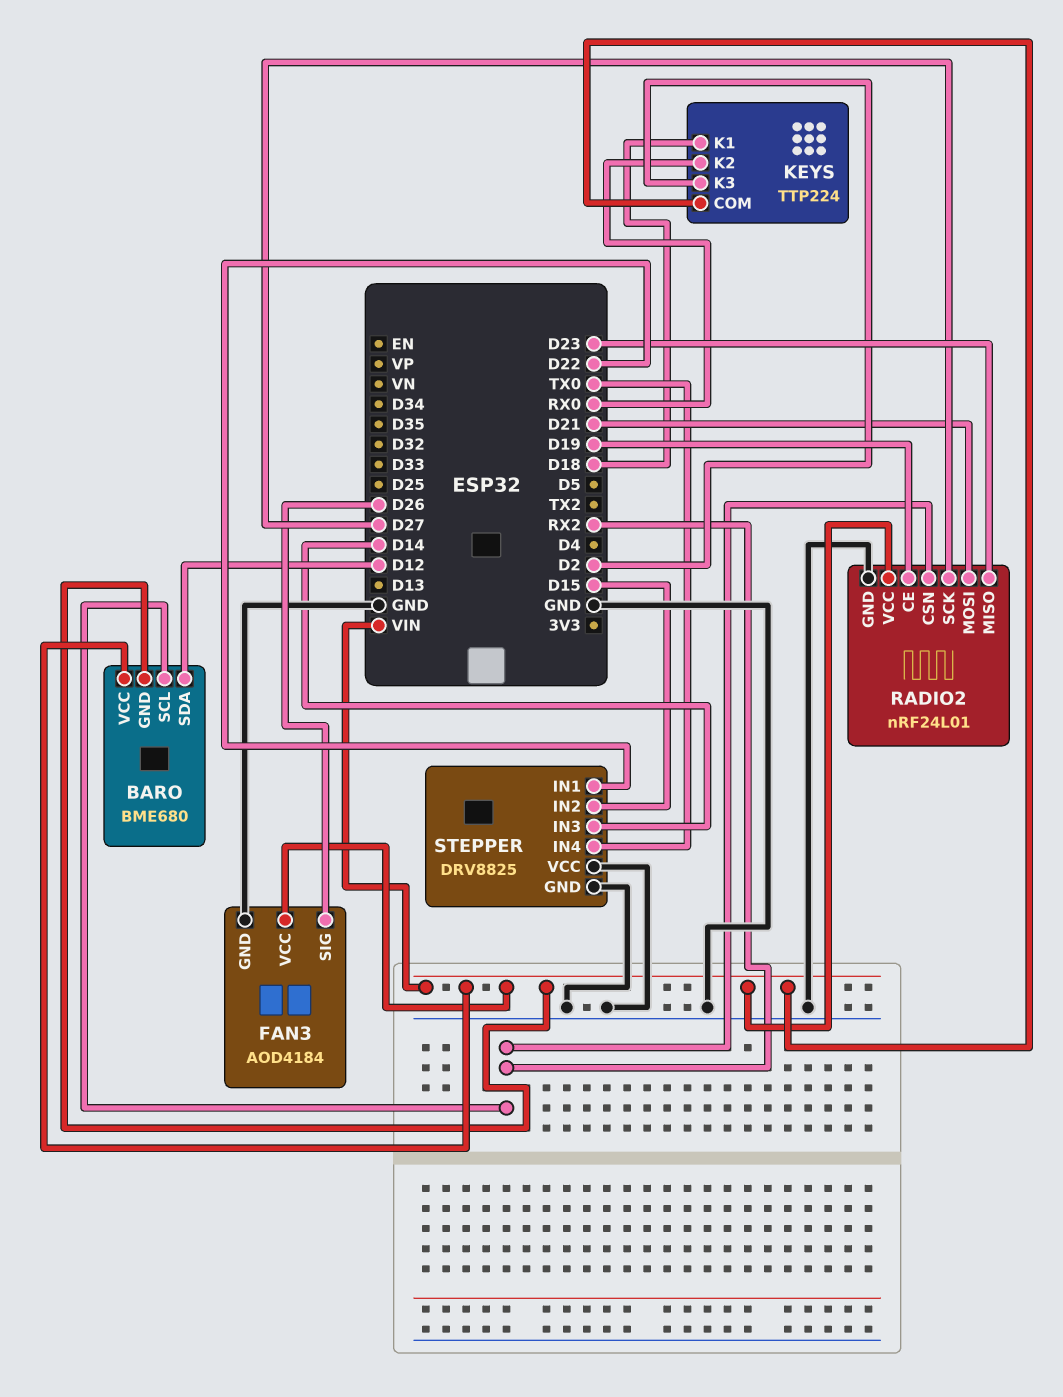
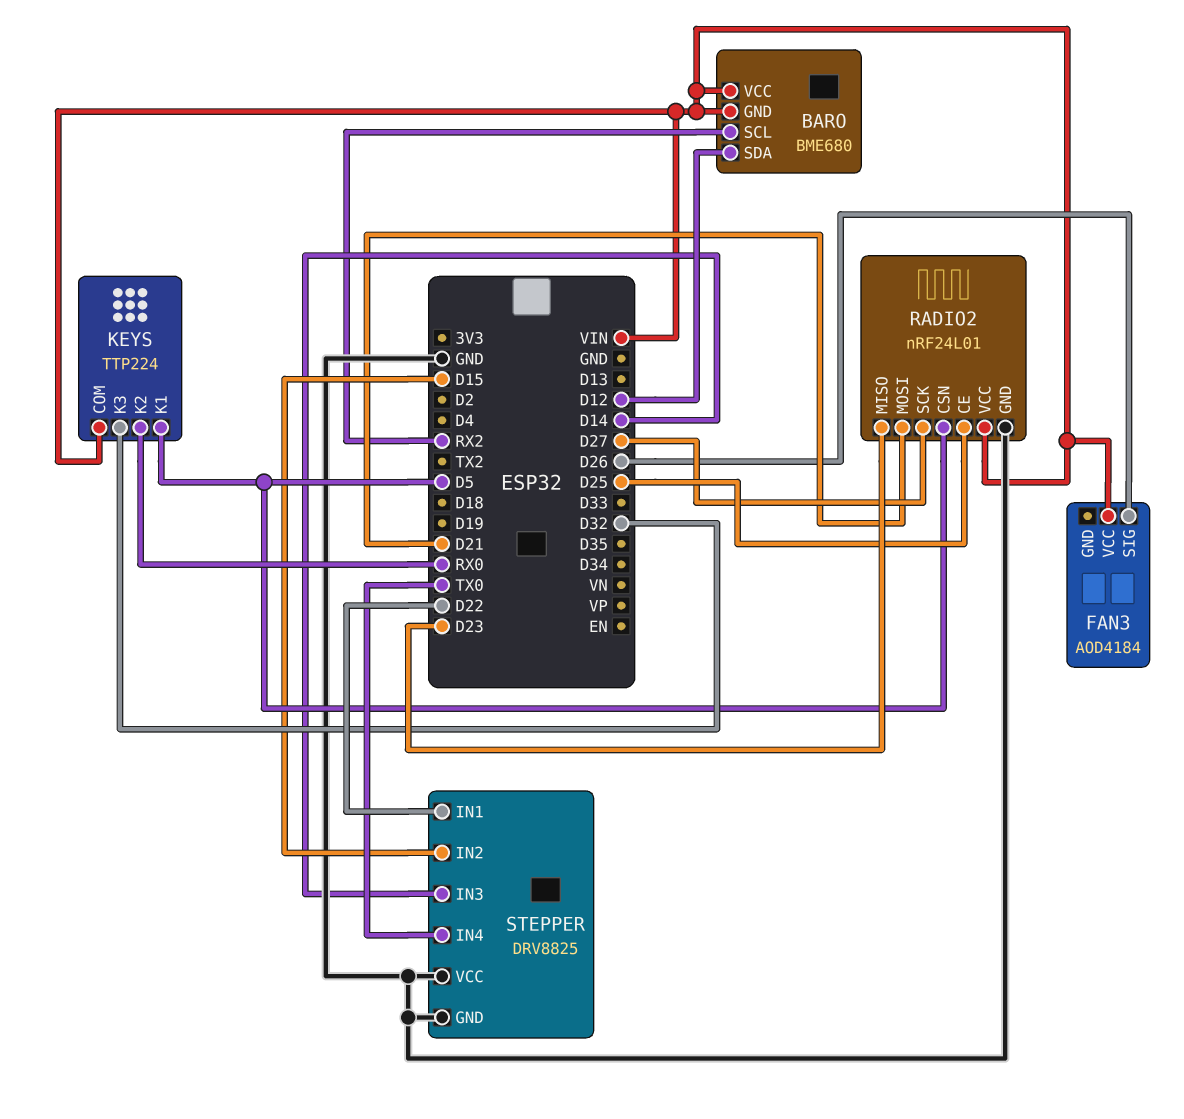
FAN3 pin GND: GND -> none
KEYS pin K1: D18 -> D5
KEYS pin K3: D2 -> D32
RADIO2 pin CE: D19 -> D25
RADIO2 pin CSN: RX2 -> D5

